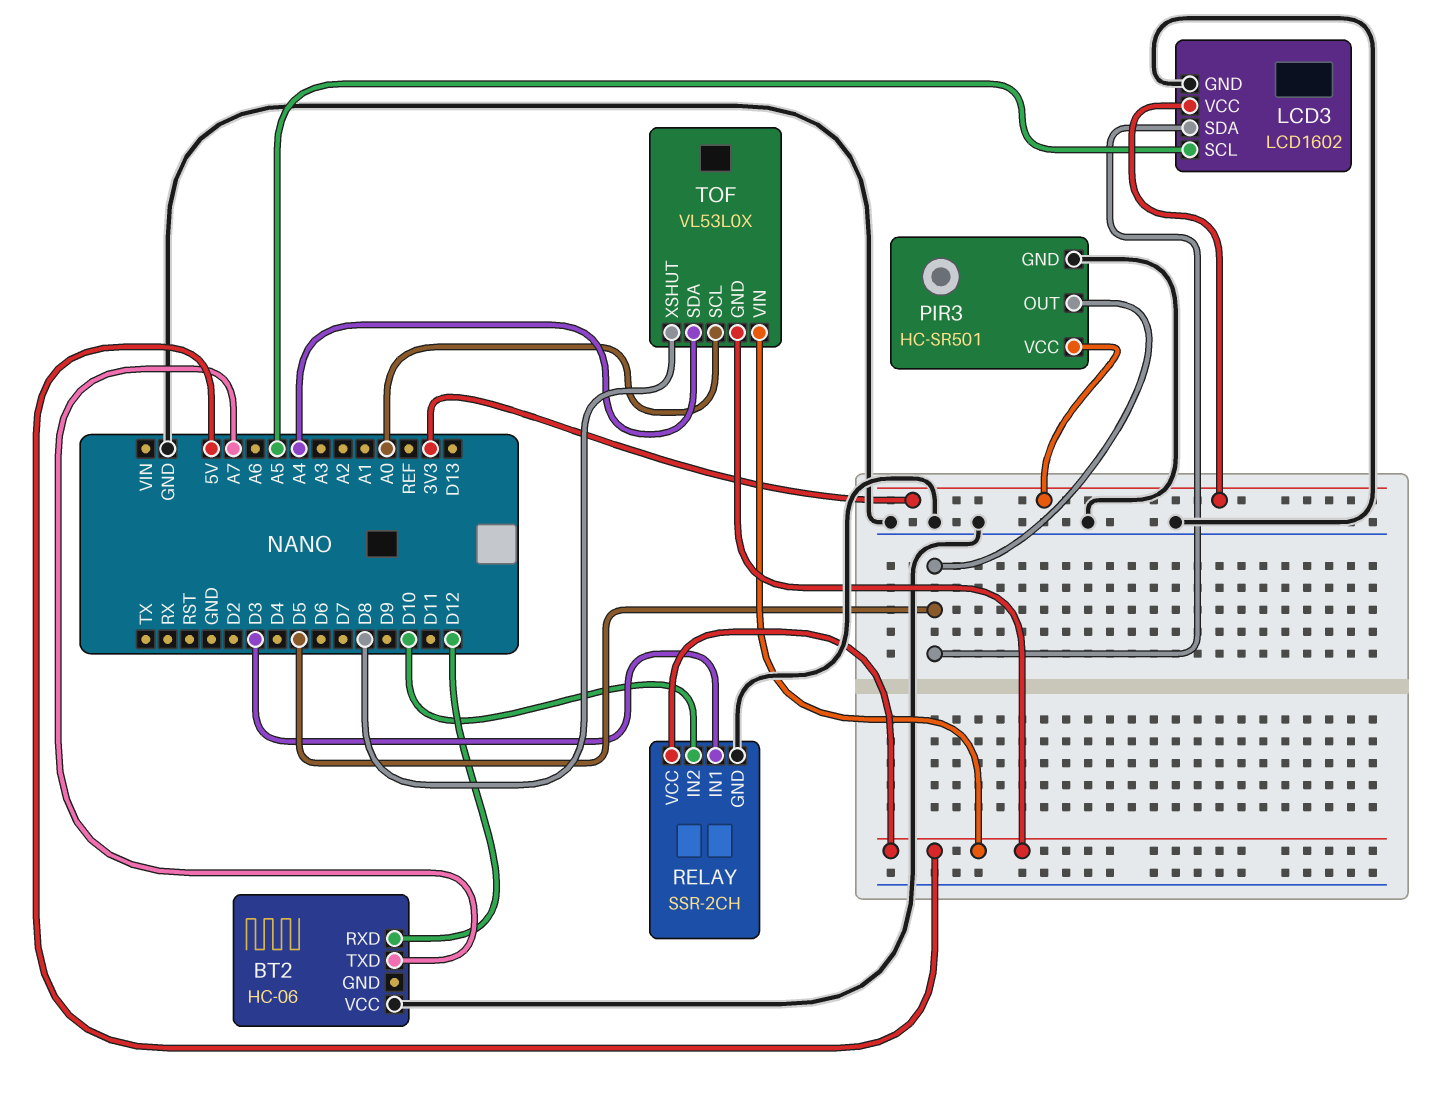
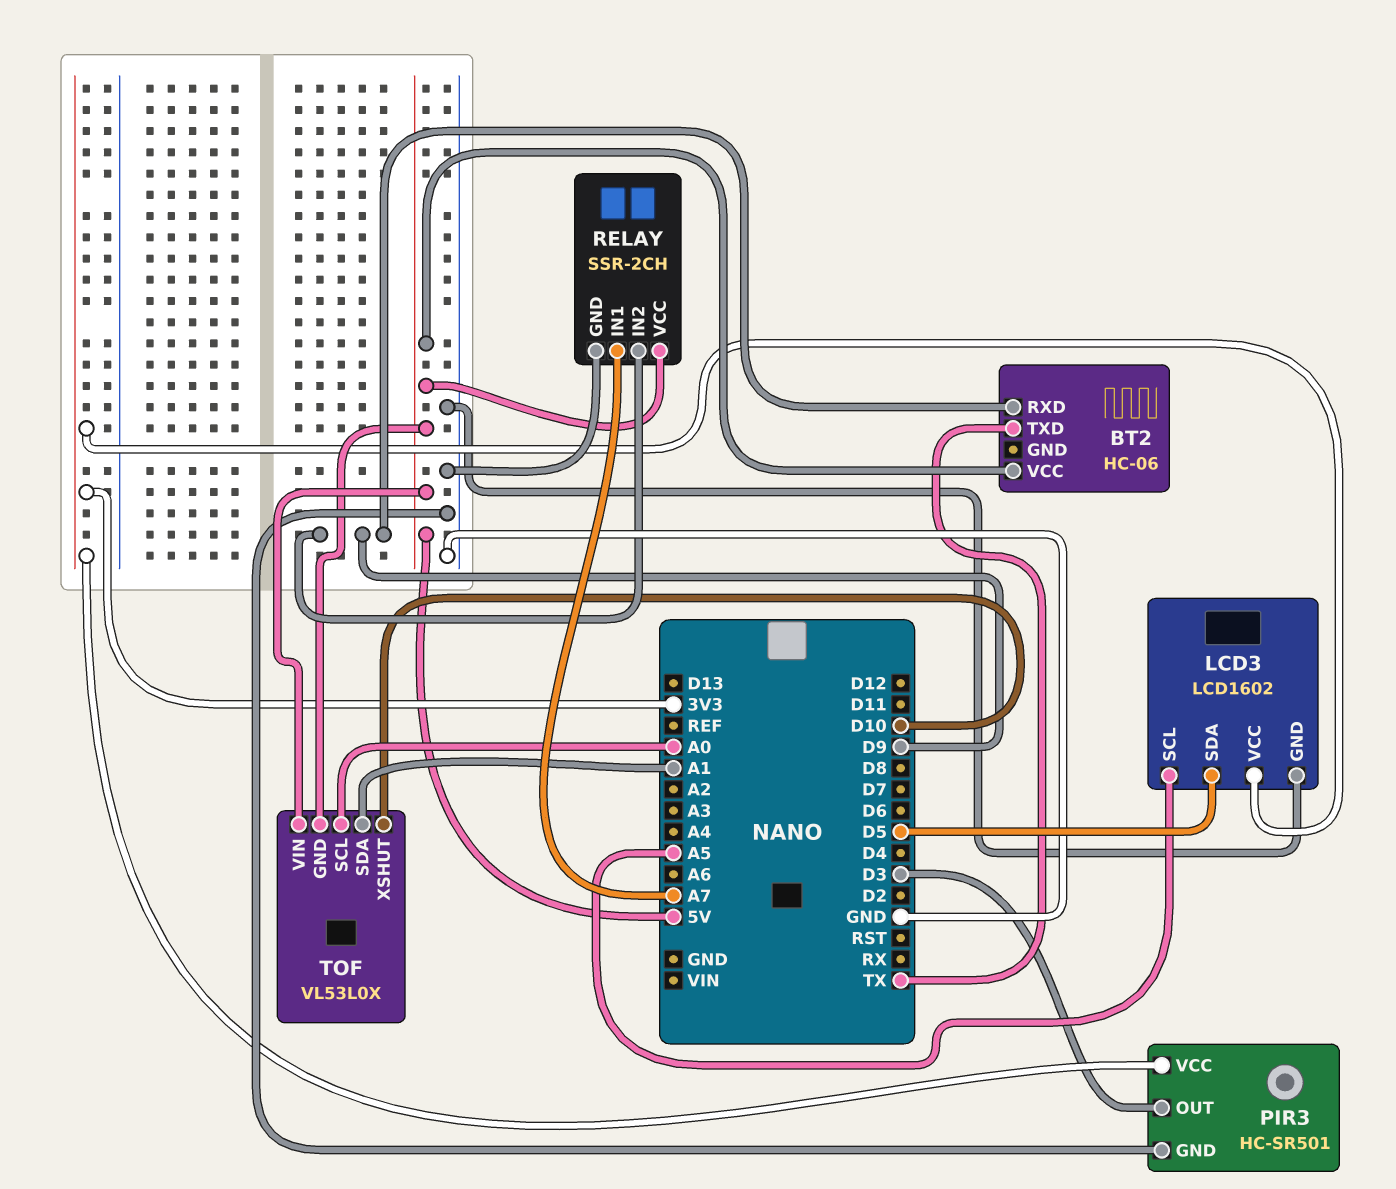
BT2 pin RXD: D12 -> D9
BT2 pin TXD: A7 -> TX
BT2 pin VCC: GND -> 5V
PIR3 pin OUT: D5 -> D3
RELAY pin IN1: D3 -> A7
RELAY pin IN2: D10 -> D9
TOF pin SDA: A4 -> A1
TOF pin XSHUT: D8 -> D10

